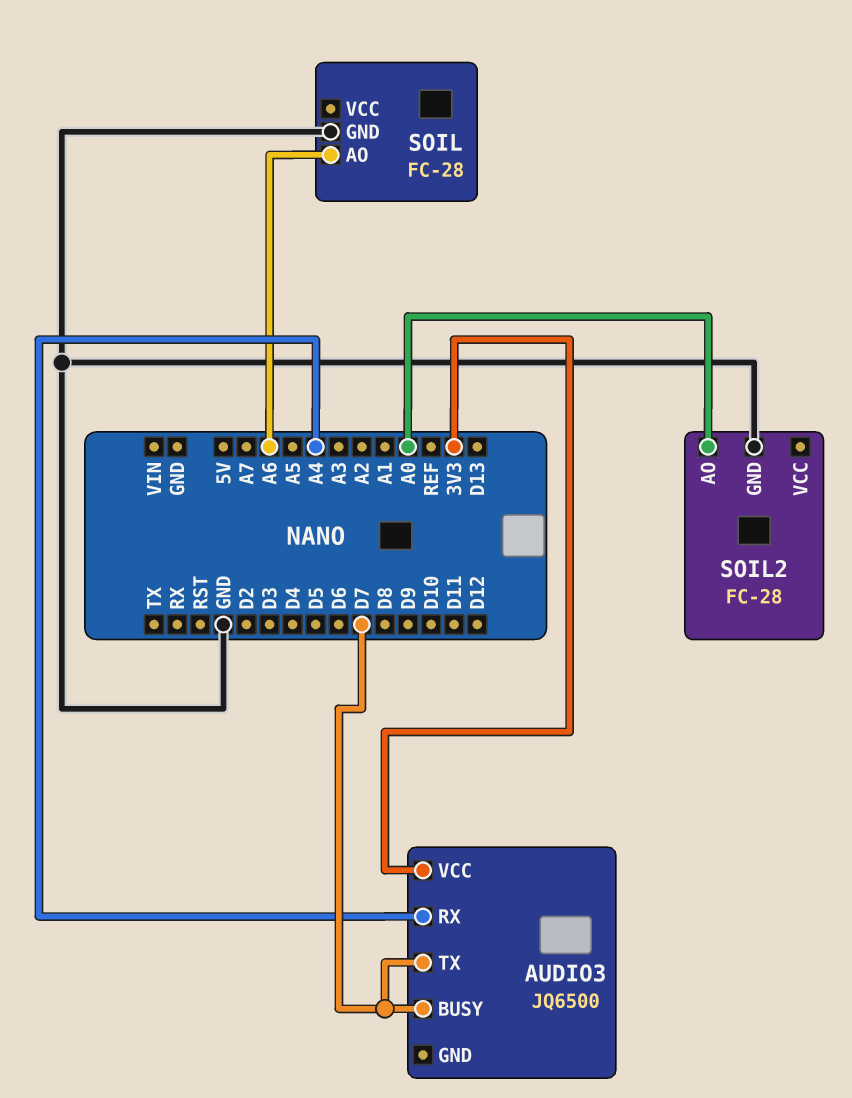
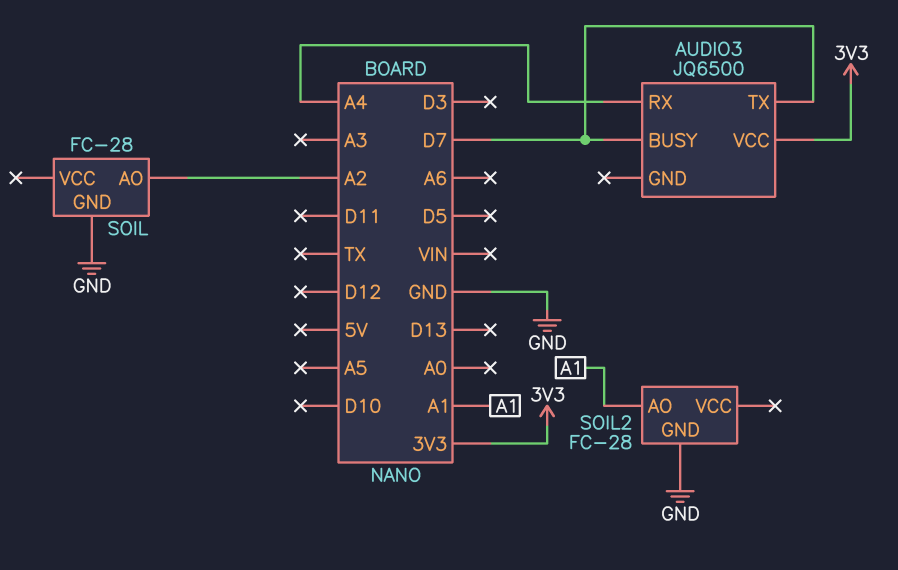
SOIL pin AO: A6 -> A2
SOIL2 pin AO: A0 -> A1

